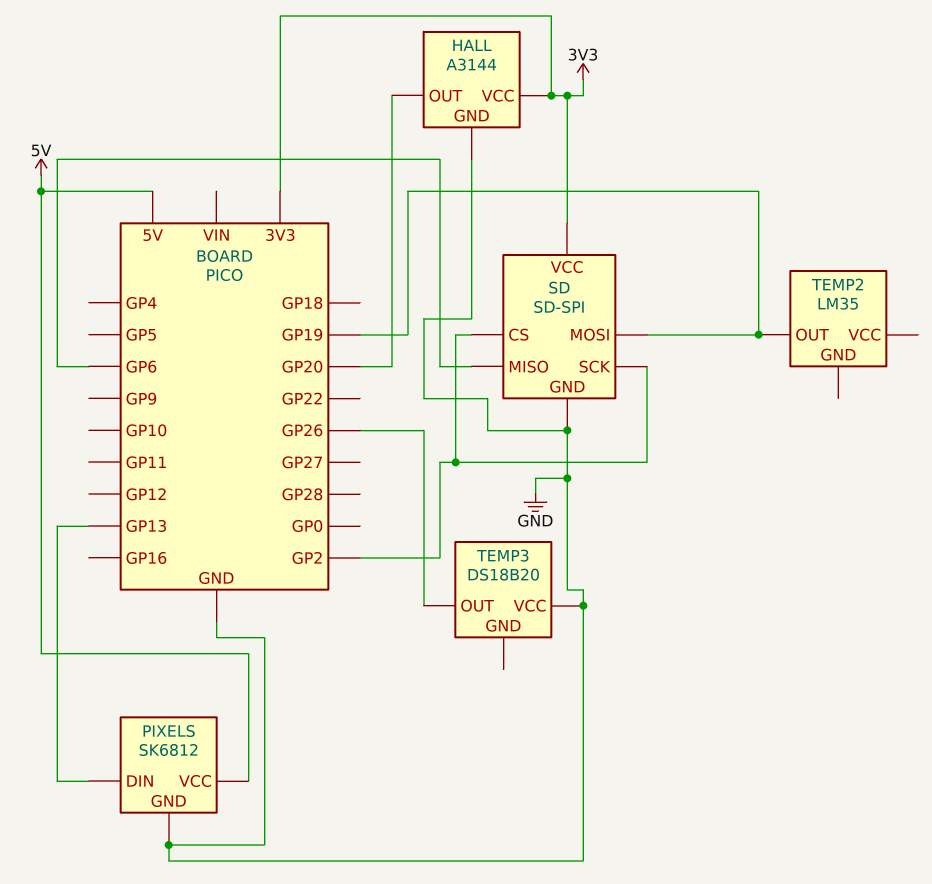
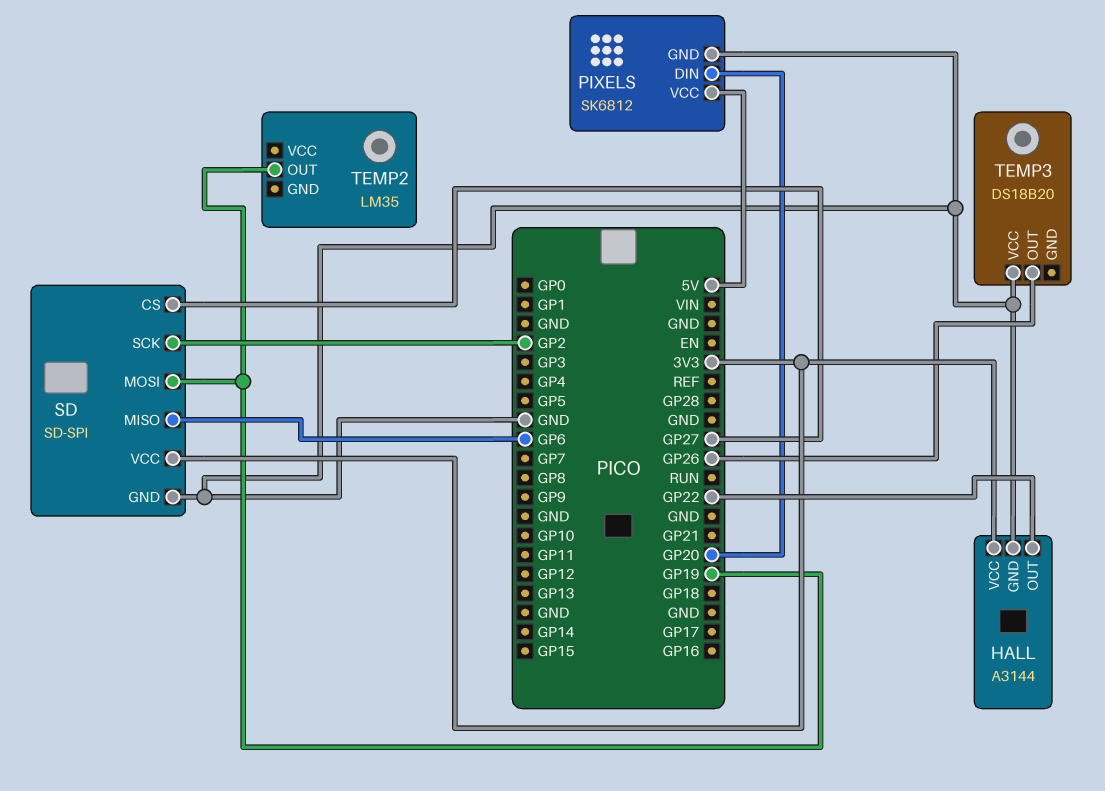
HALL pin OUT: GP20 -> GP22
PIXELS pin DIN: GP13 -> GP20
SD pin CS: GP2 -> GP27

